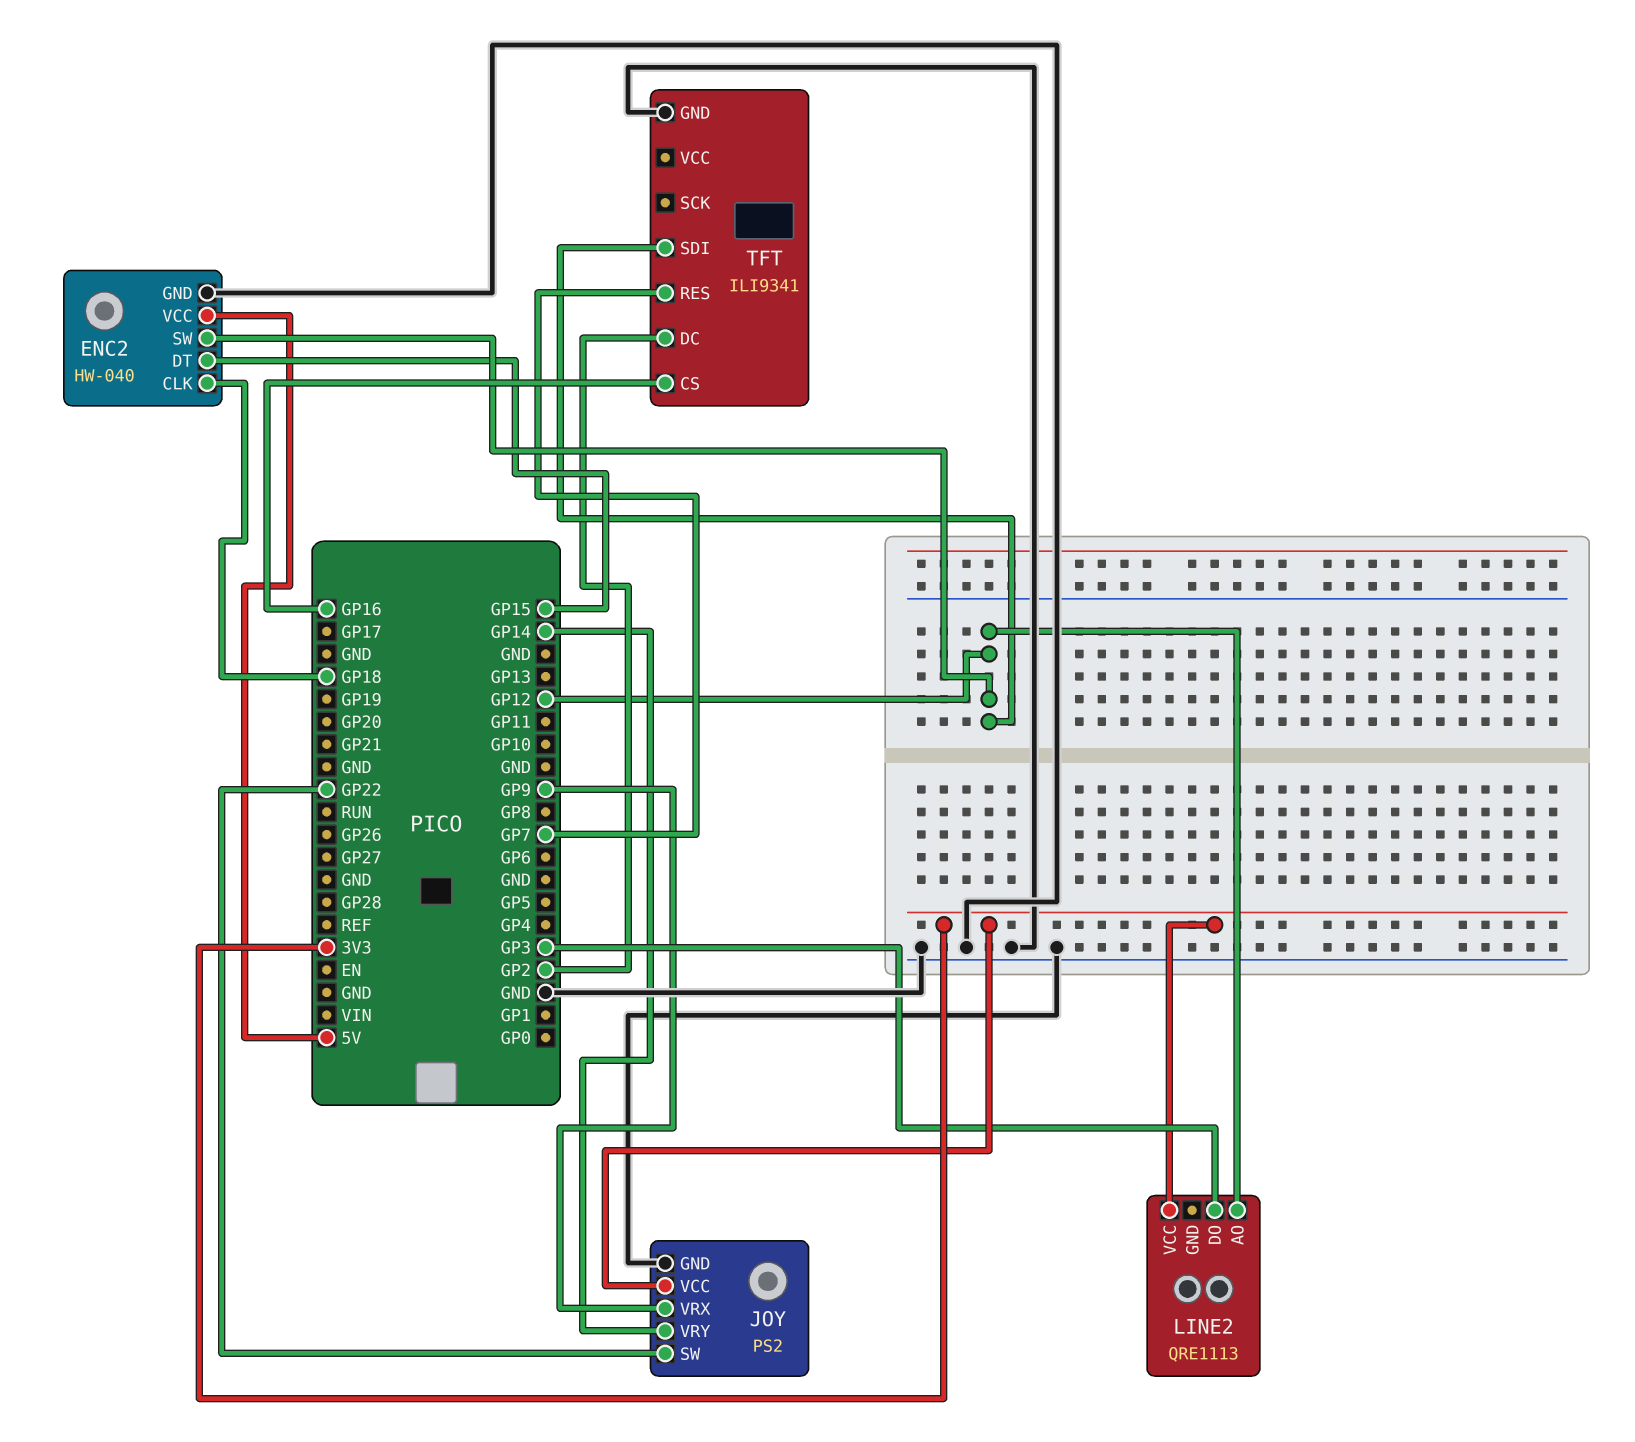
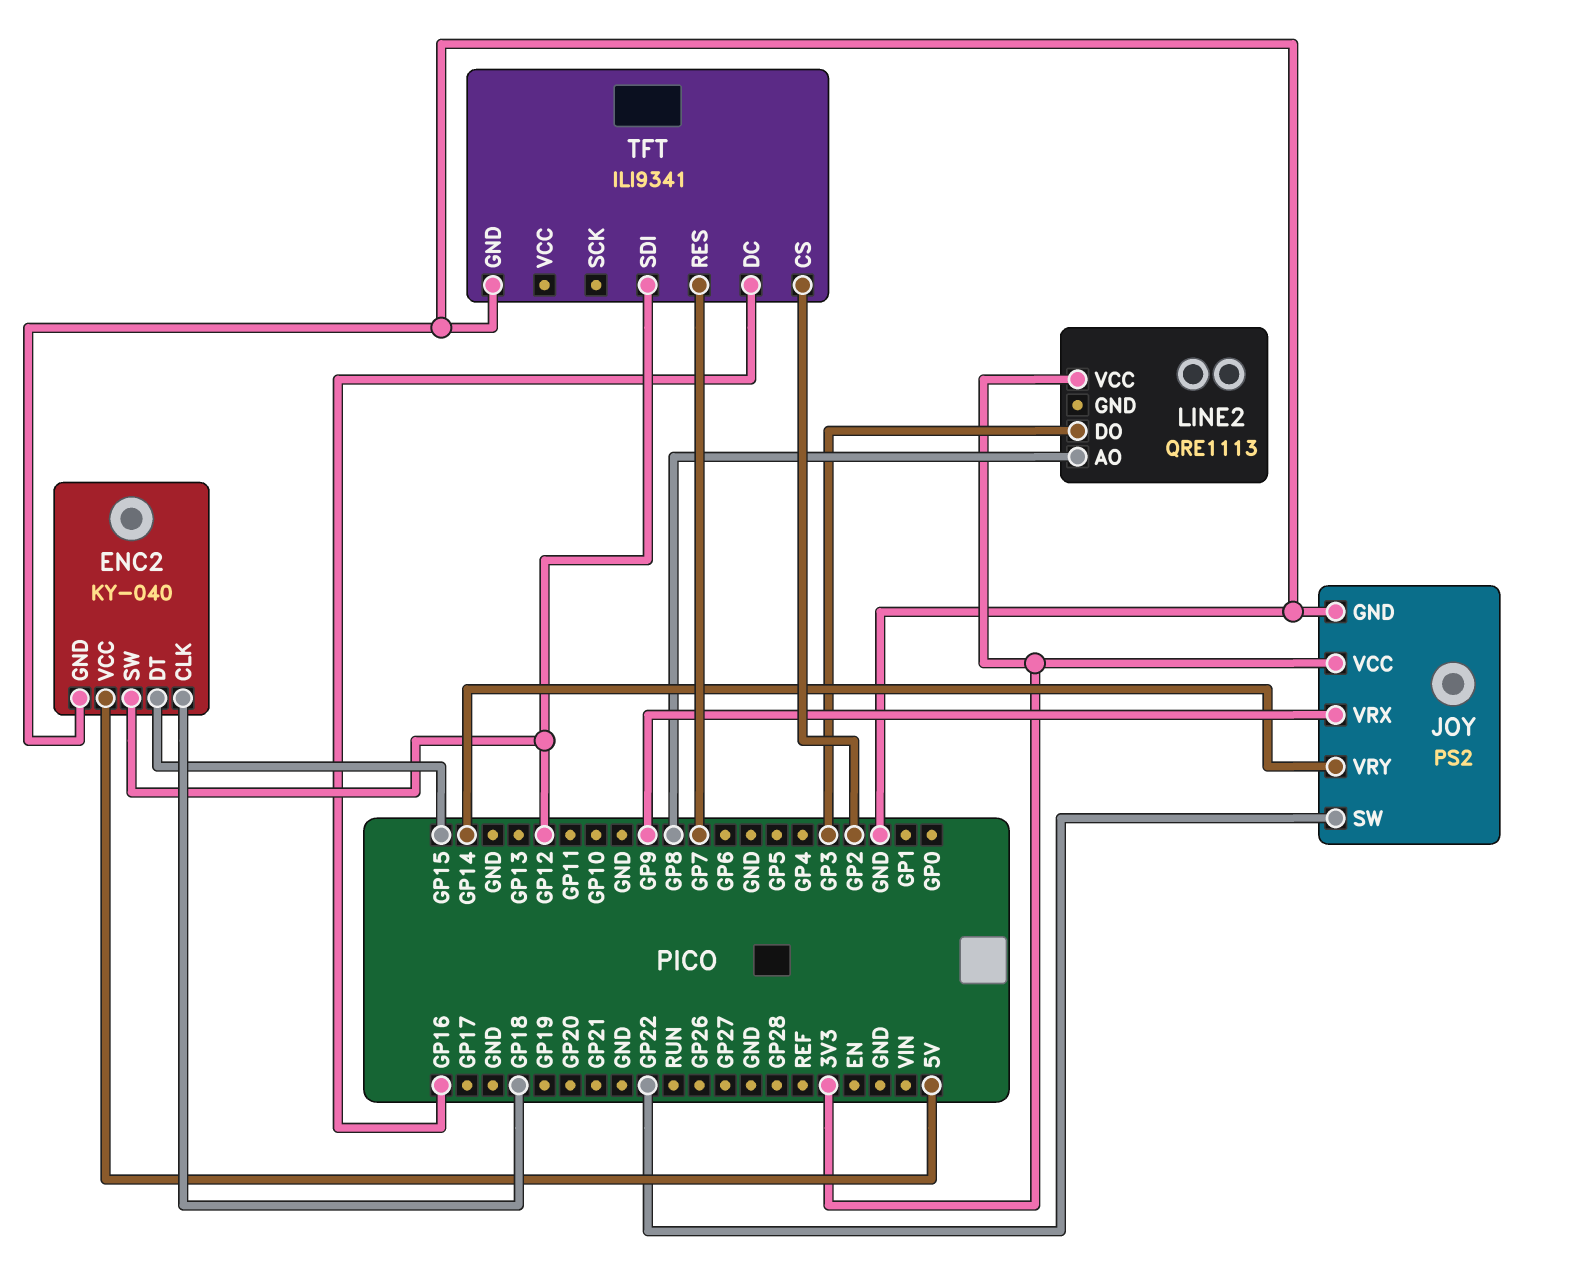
ENC2: HW-040 -> KY-040
LINE2 pin AO: GP12 -> GP8
TFT pin CS: GP16 -> GP2
TFT pin DC: GP2 -> GP16

